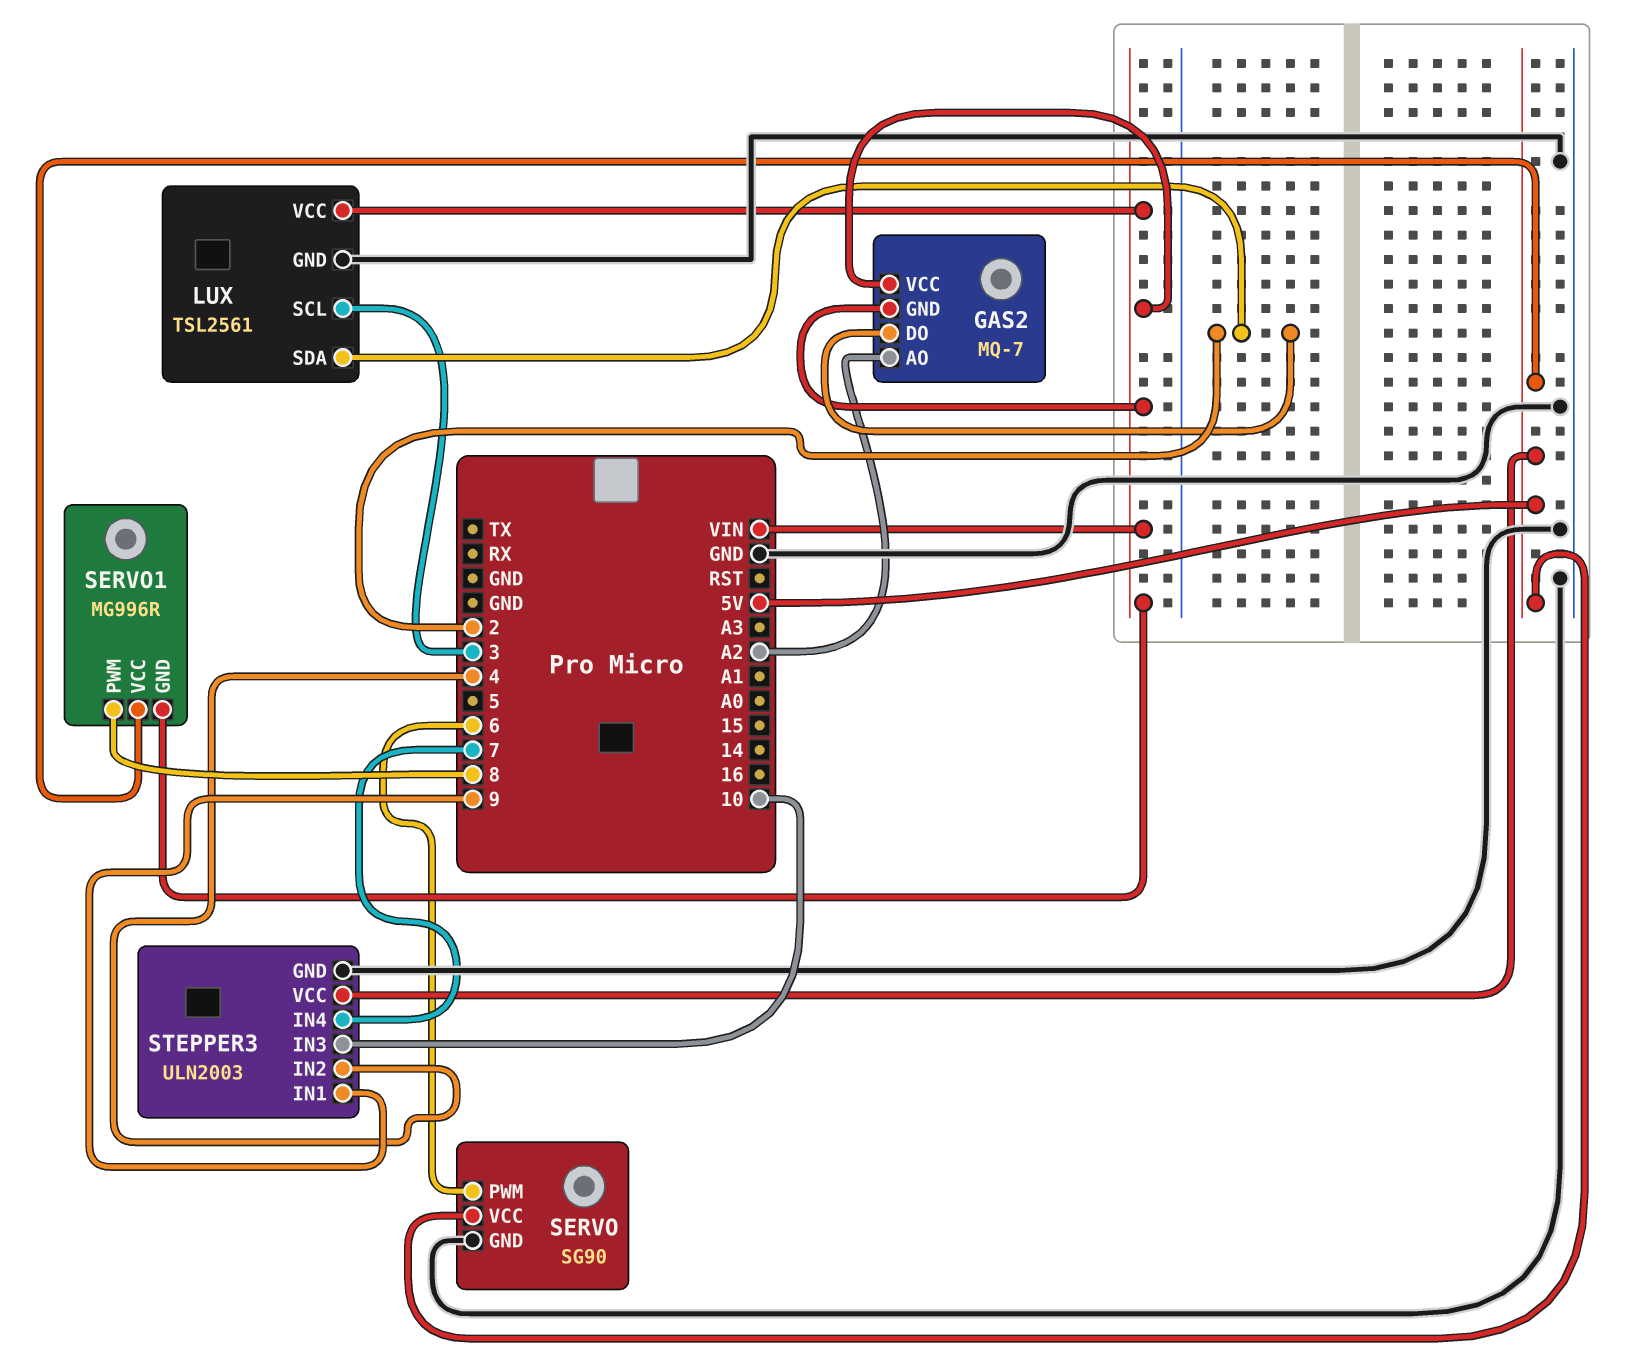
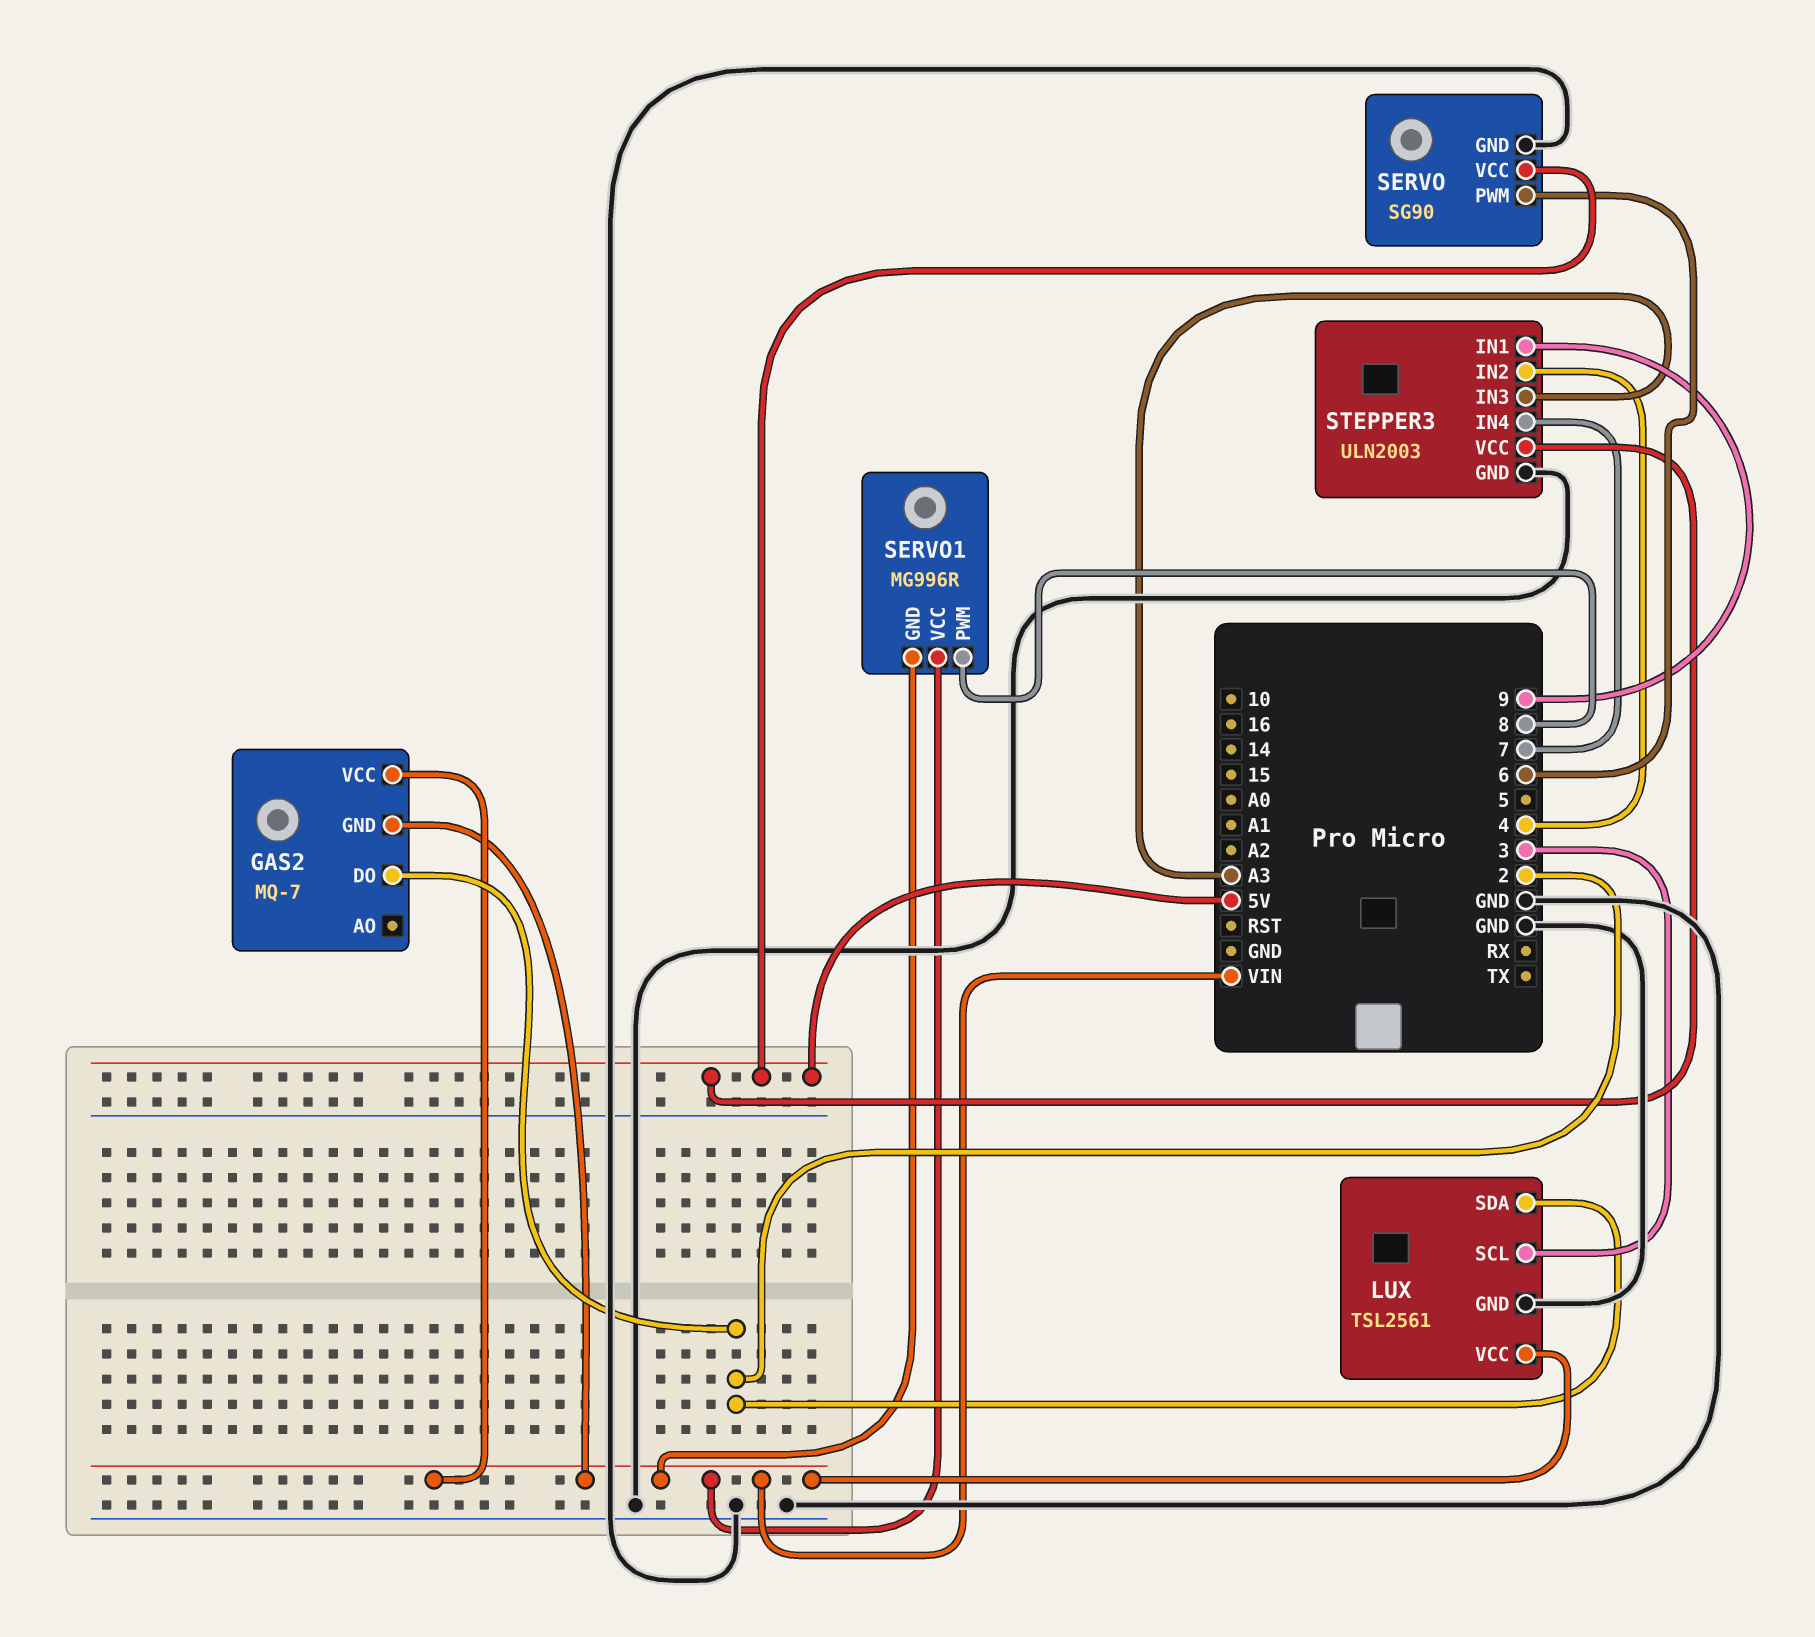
GAS2 pin AO: A2 -> none
SERVO1 pin VCC: 5V -> VIN
STEPPER3 pin IN3: 10 -> A3

